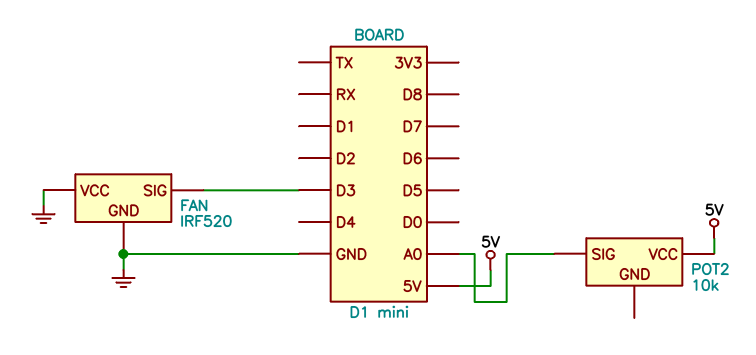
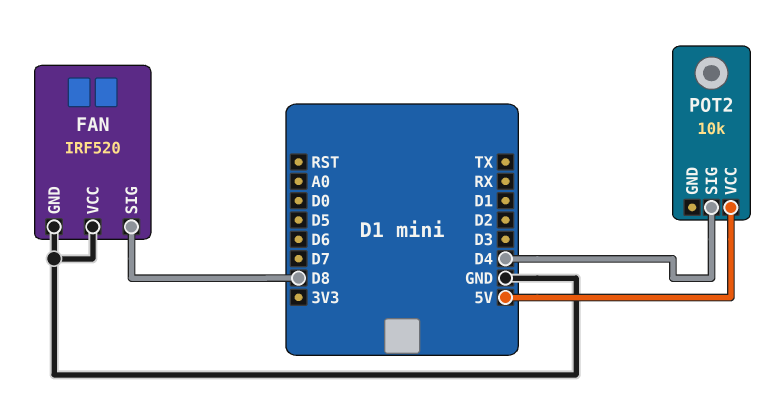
FAN pin SIG: D3 -> D8
POT2 pin SIG: A0 -> D4

